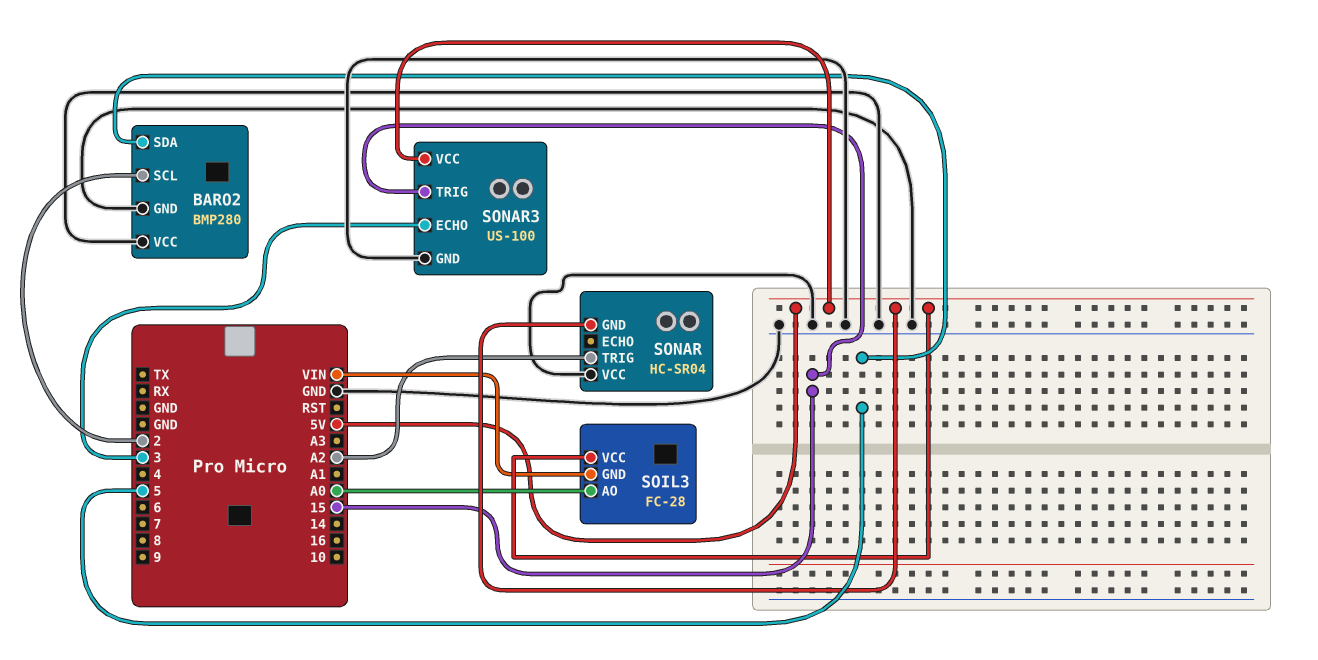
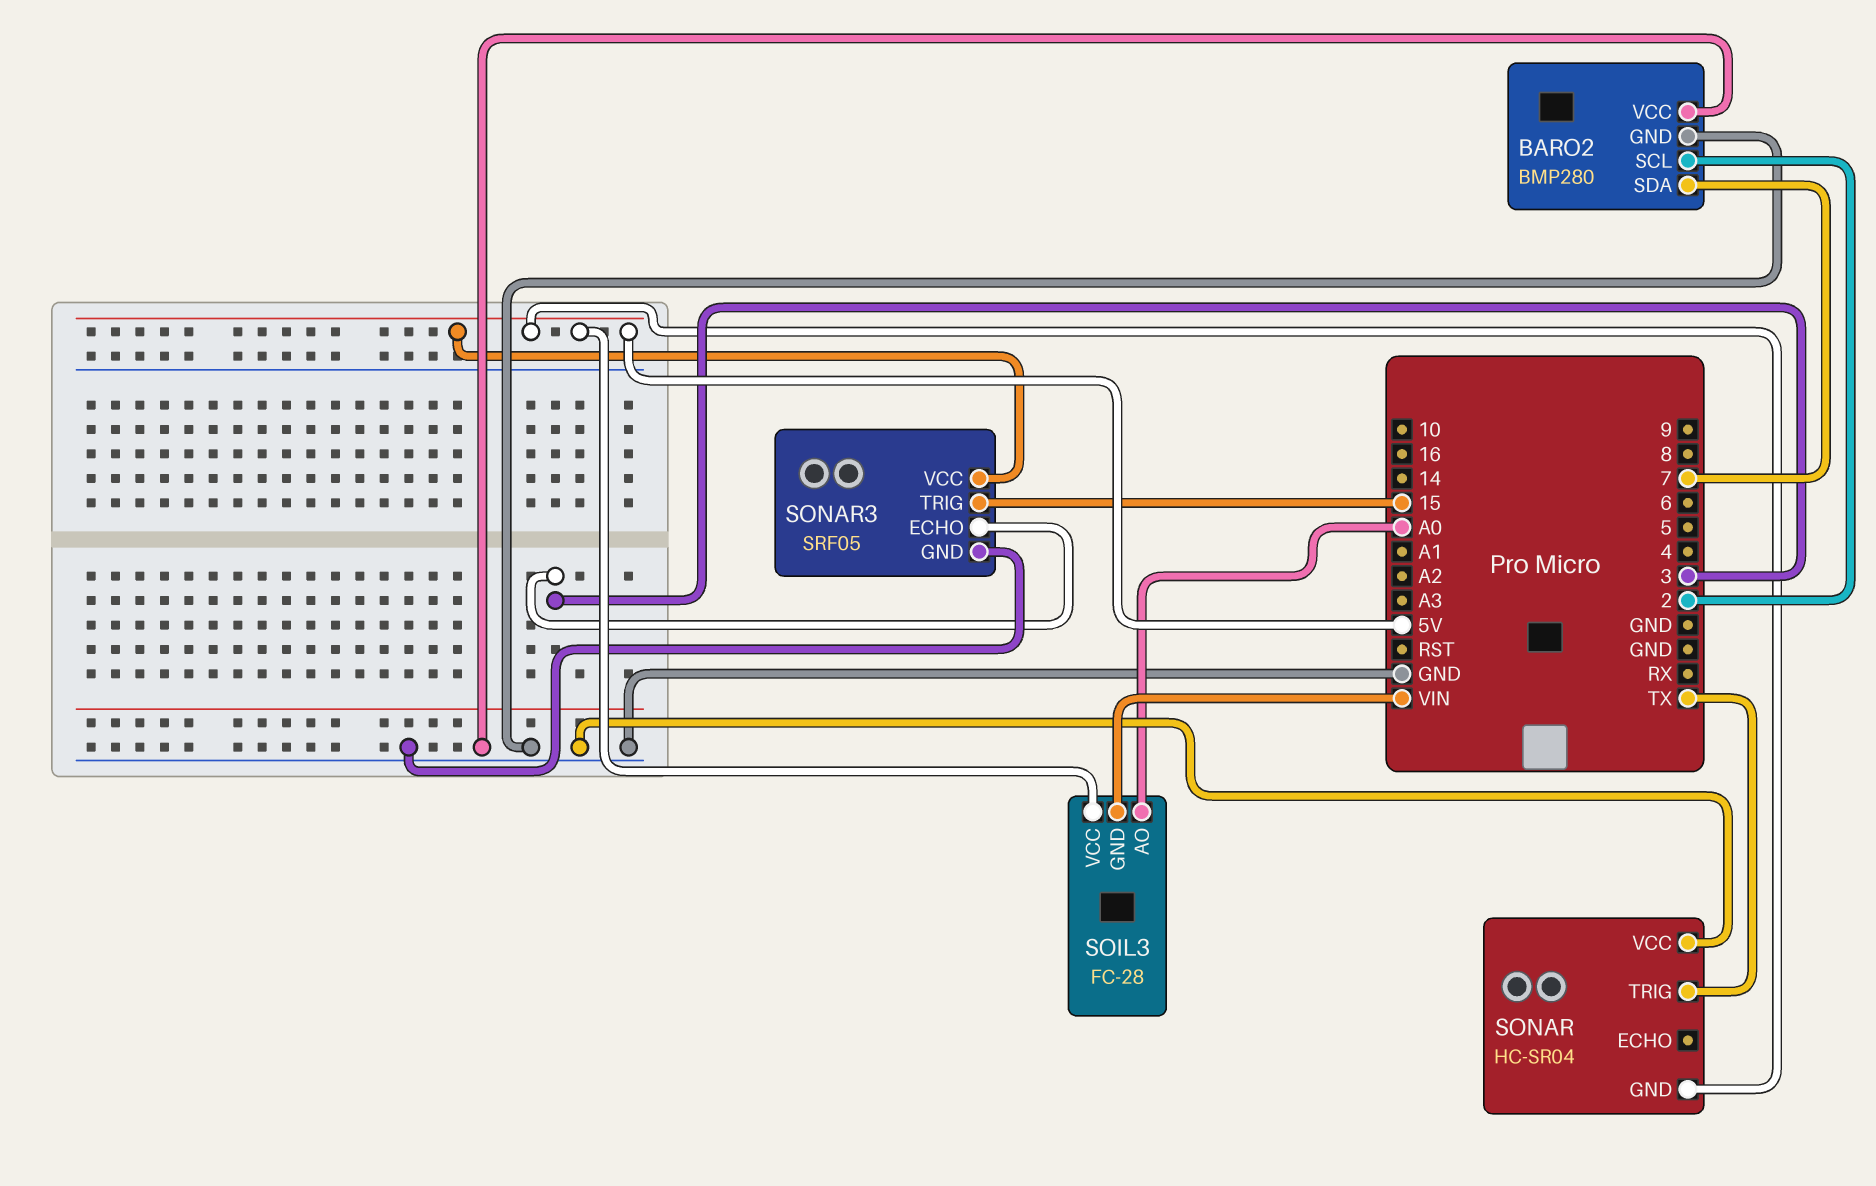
BARO2 pin SDA: 5 -> 7
SONAR pin TRIG: A2 -> TX
SONAR3: US-100 -> SRF05

